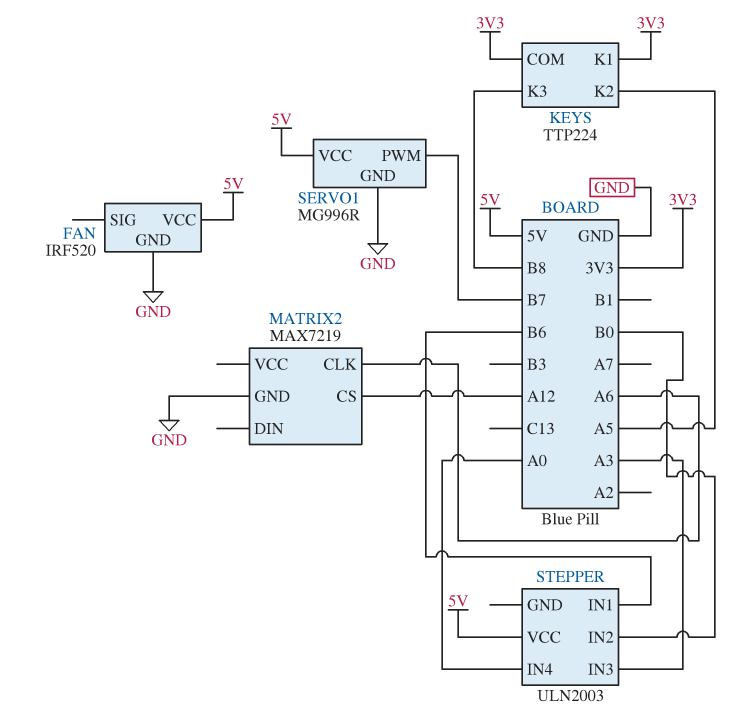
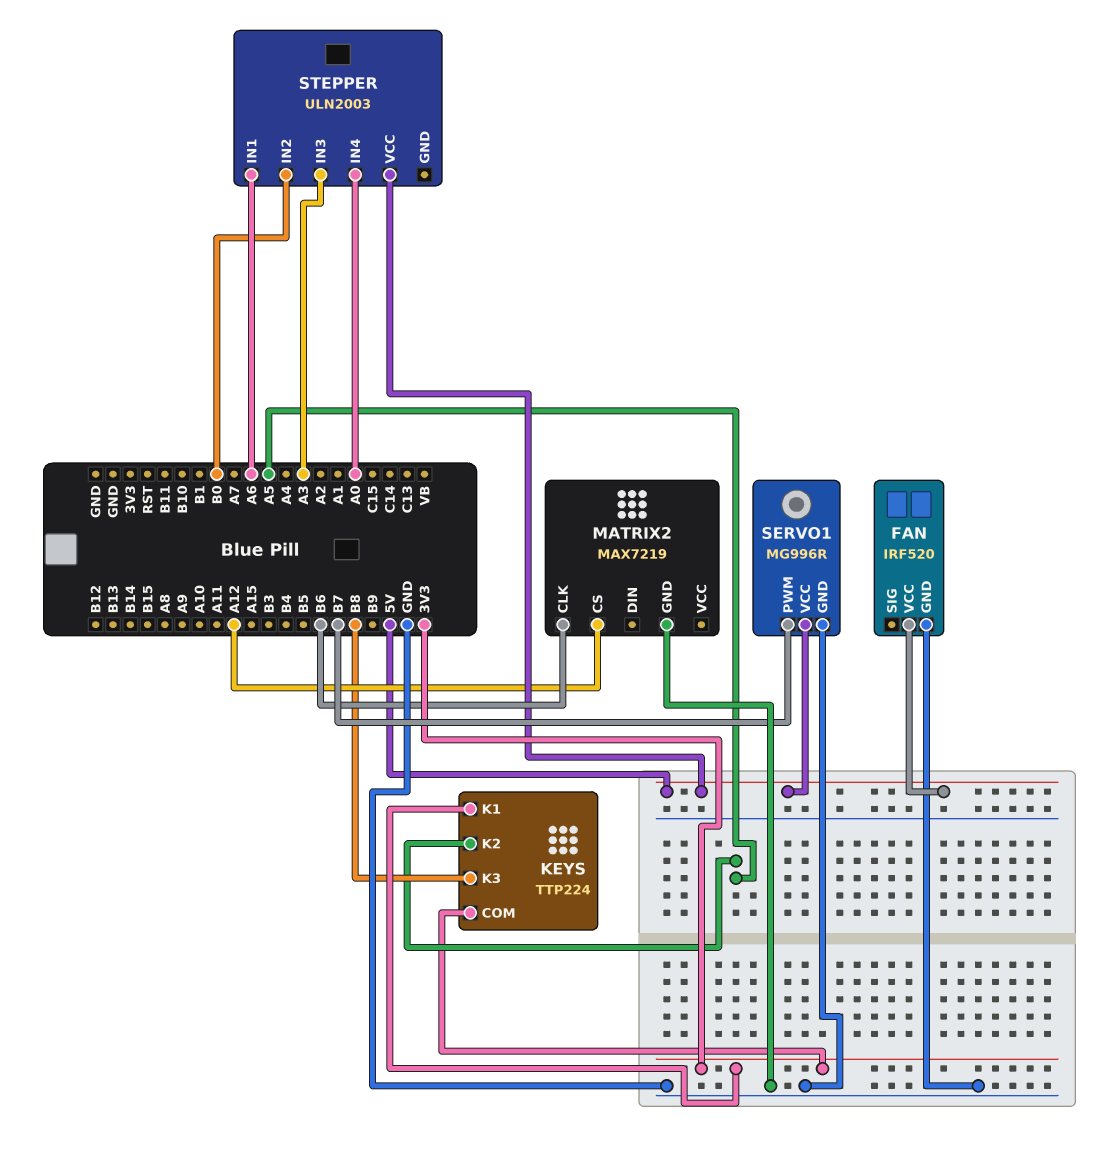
MATRIX2 pin CLK: A6 -> B6
STEPPER pin IN1: B6 -> A6

